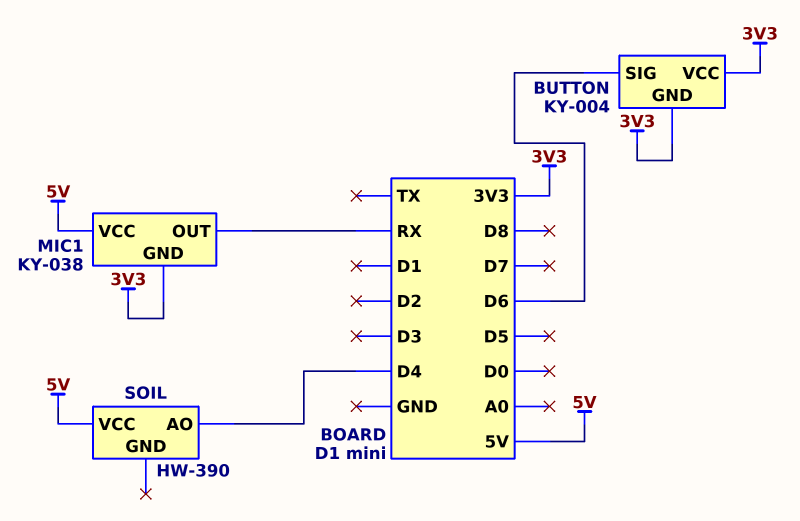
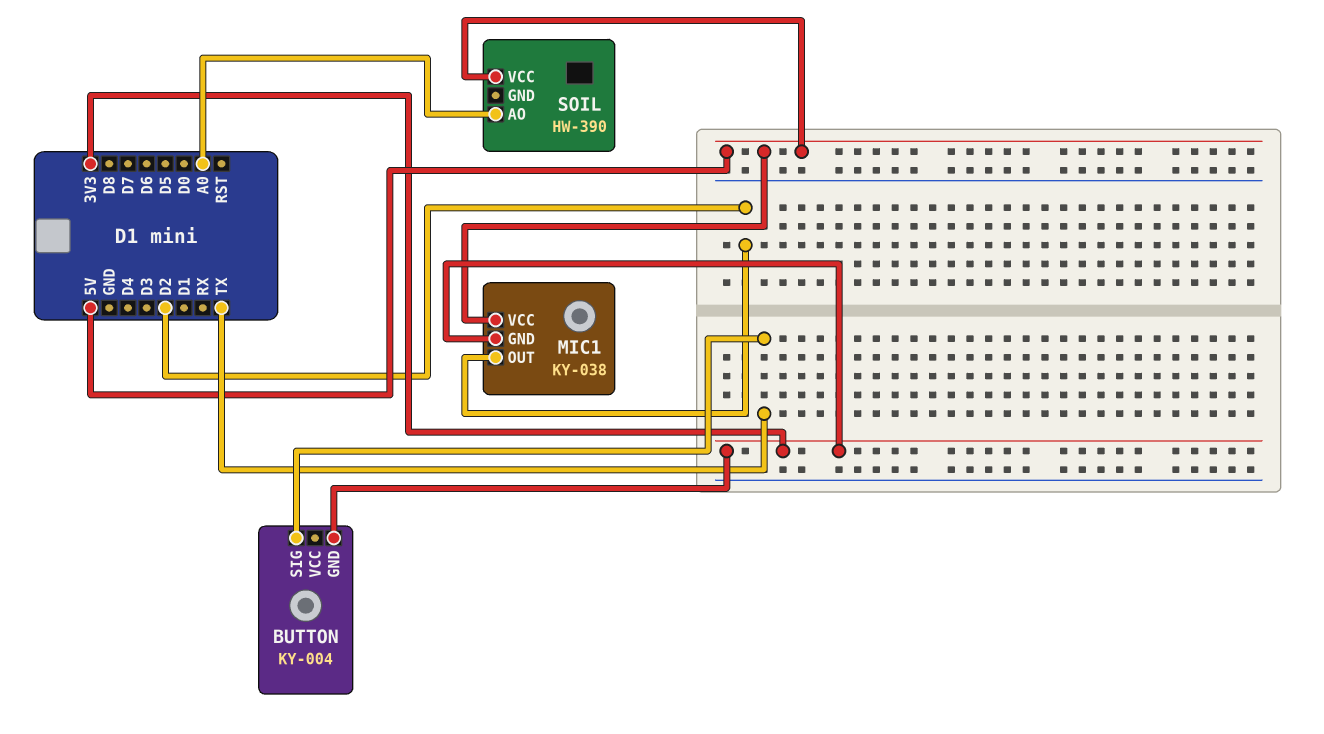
BUTTON pin SIG: D6 -> TX
BUTTON pin VCC: 3V3 -> none
MIC1 pin OUT: RX -> D2
SOIL pin AO: D4 -> A0

